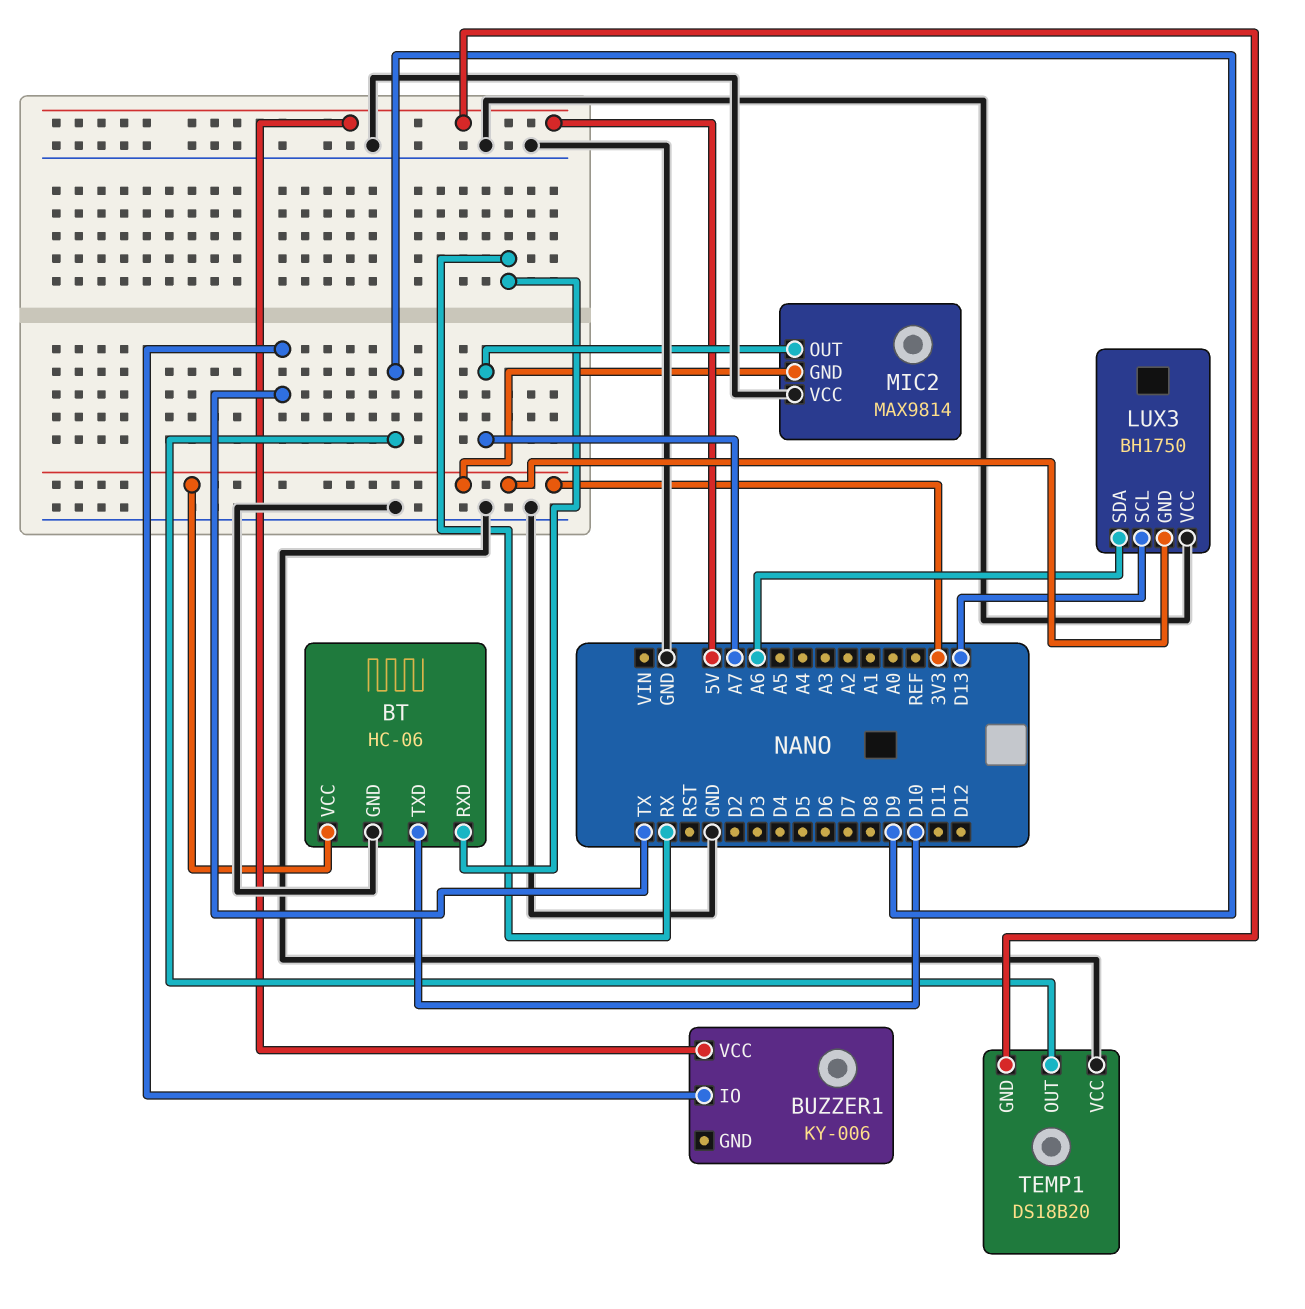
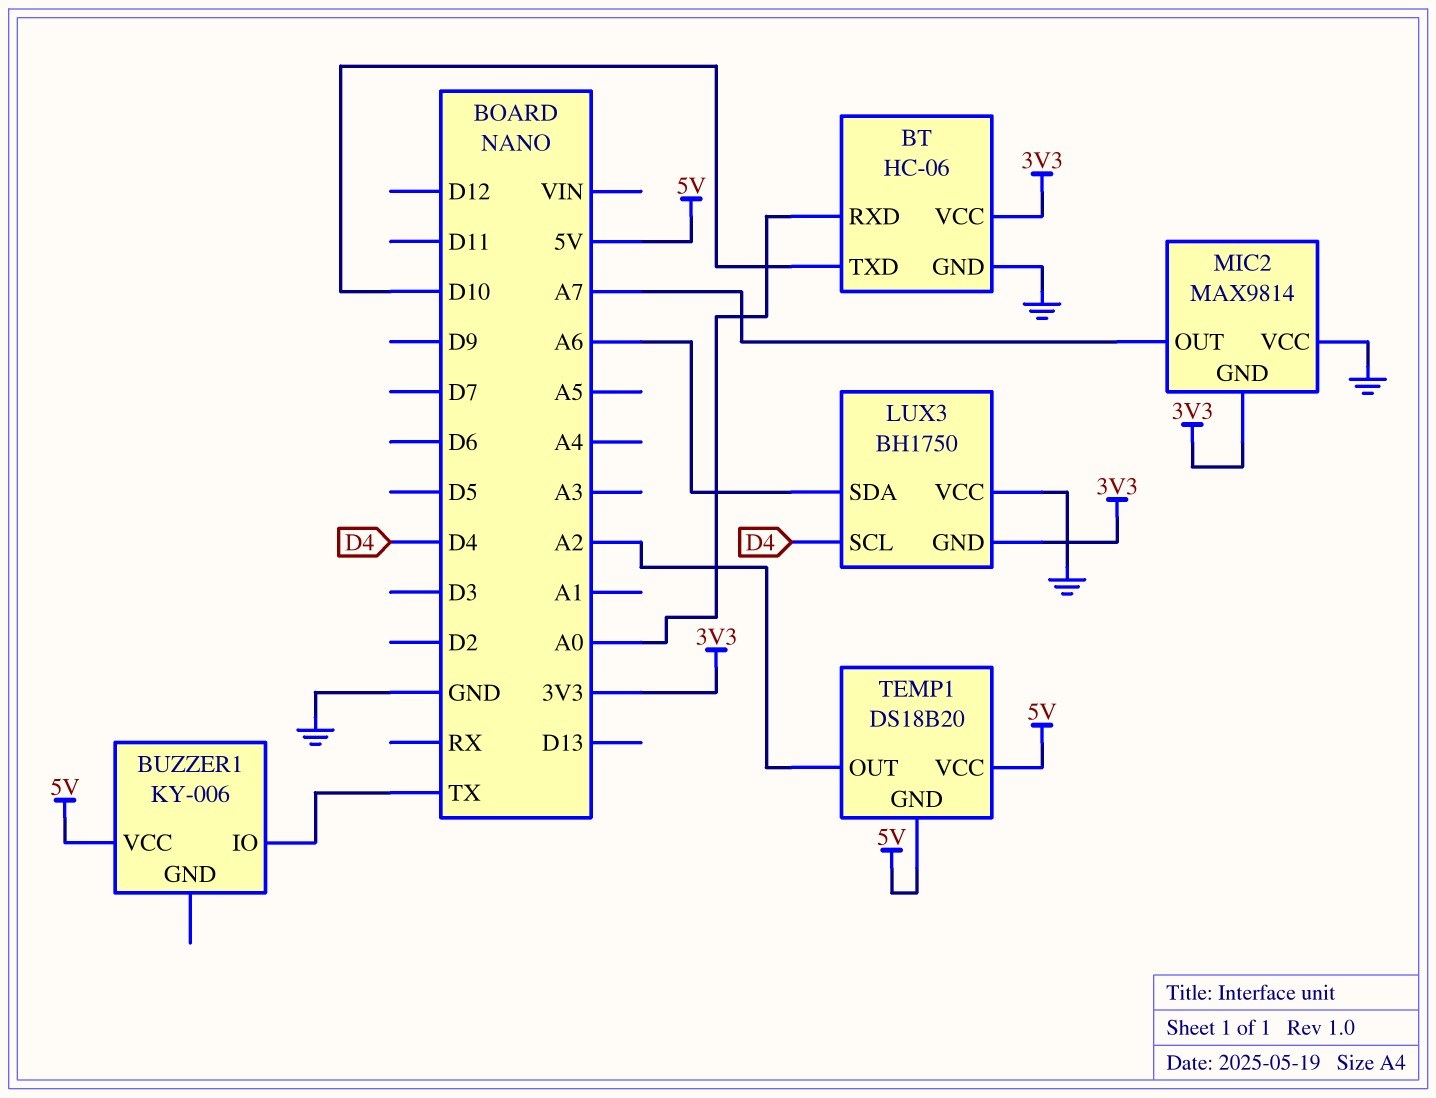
BT pin RXD: RX -> A0
LUX3 pin SCL: D13 -> D4
TEMP1 pin OUT: D9 -> A2
TEMP1 pin VCC: GND -> 5V

